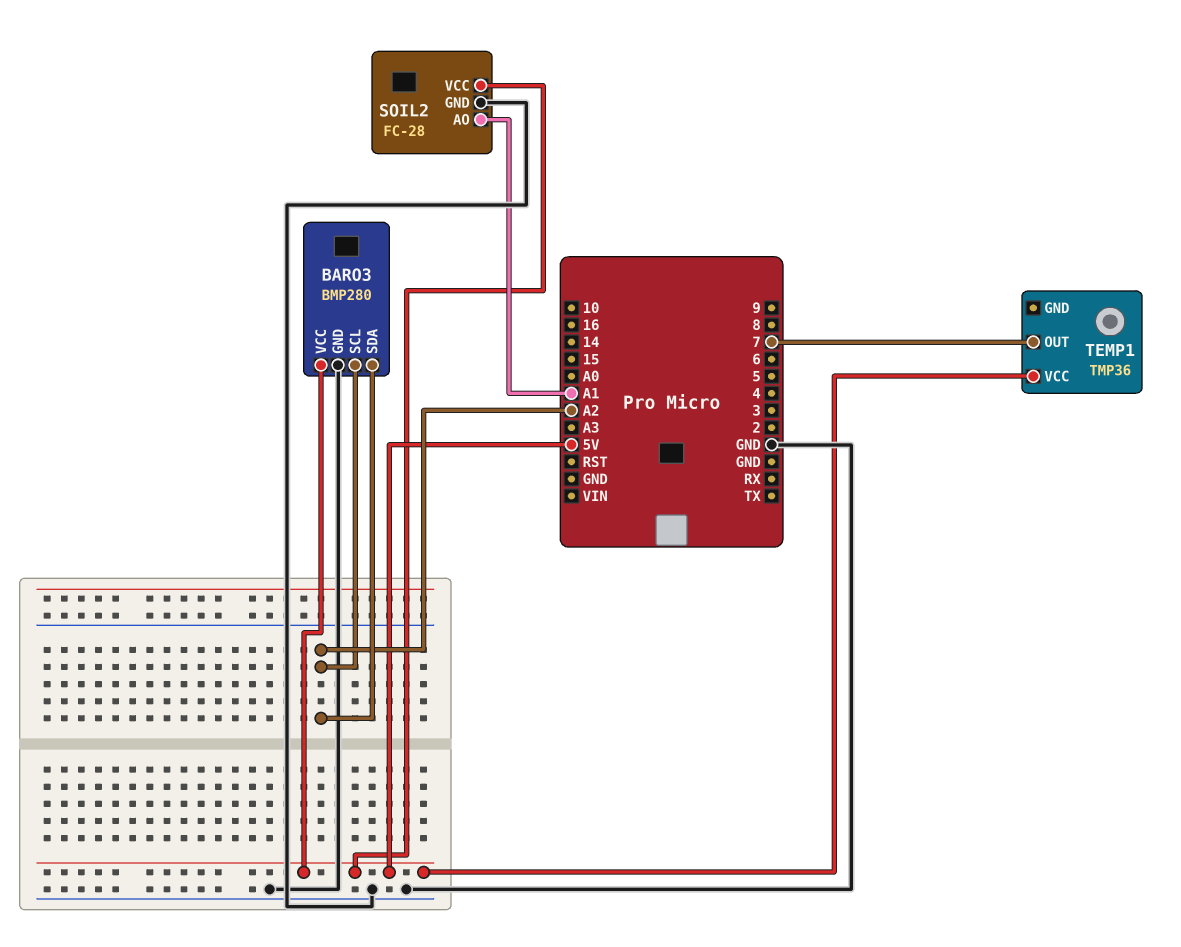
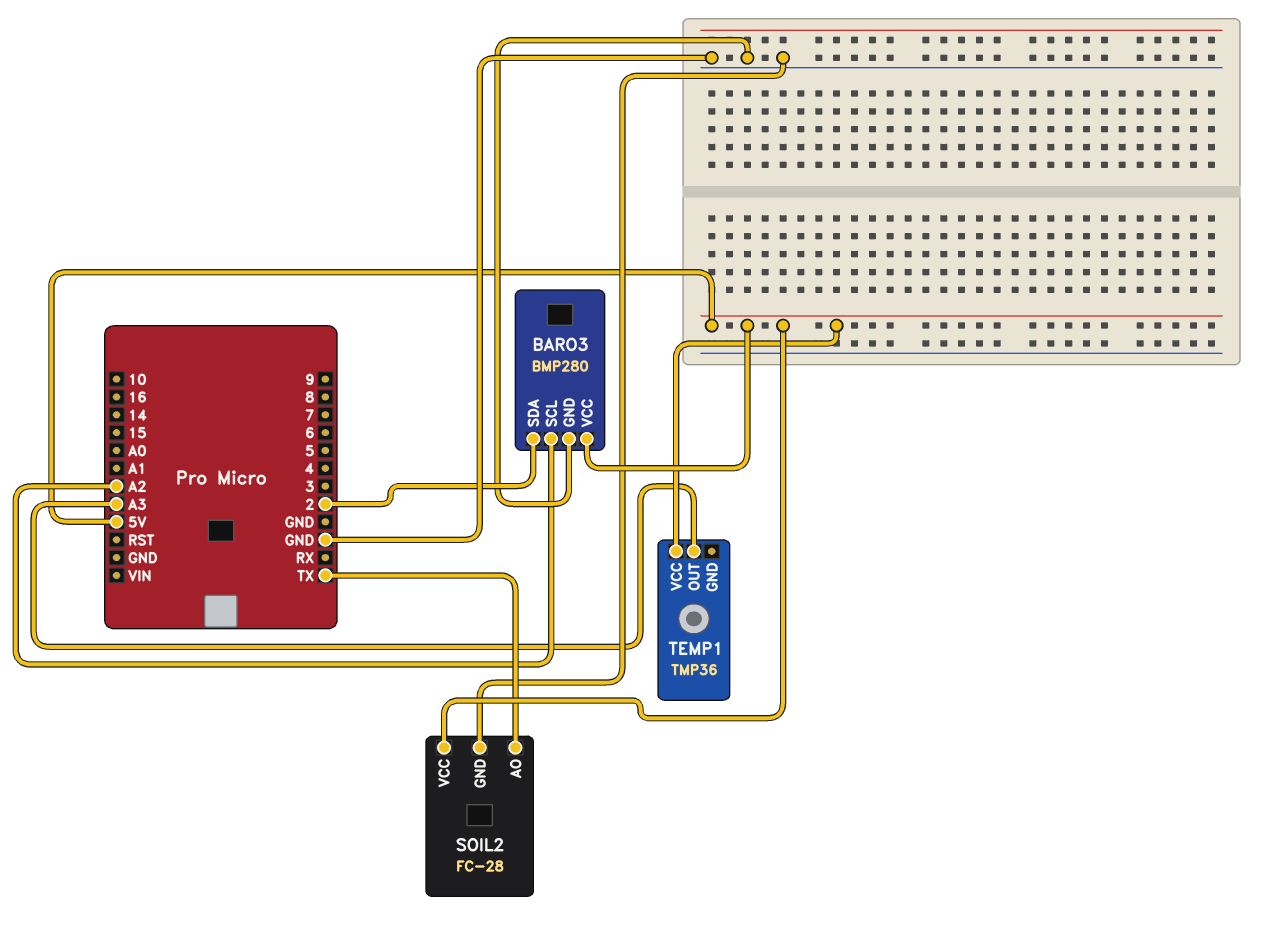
BARO3 pin SDA: A2 -> 2
SOIL2 pin AO: A1 -> TX
TEMP1 pin OUT: 7 -> A3

